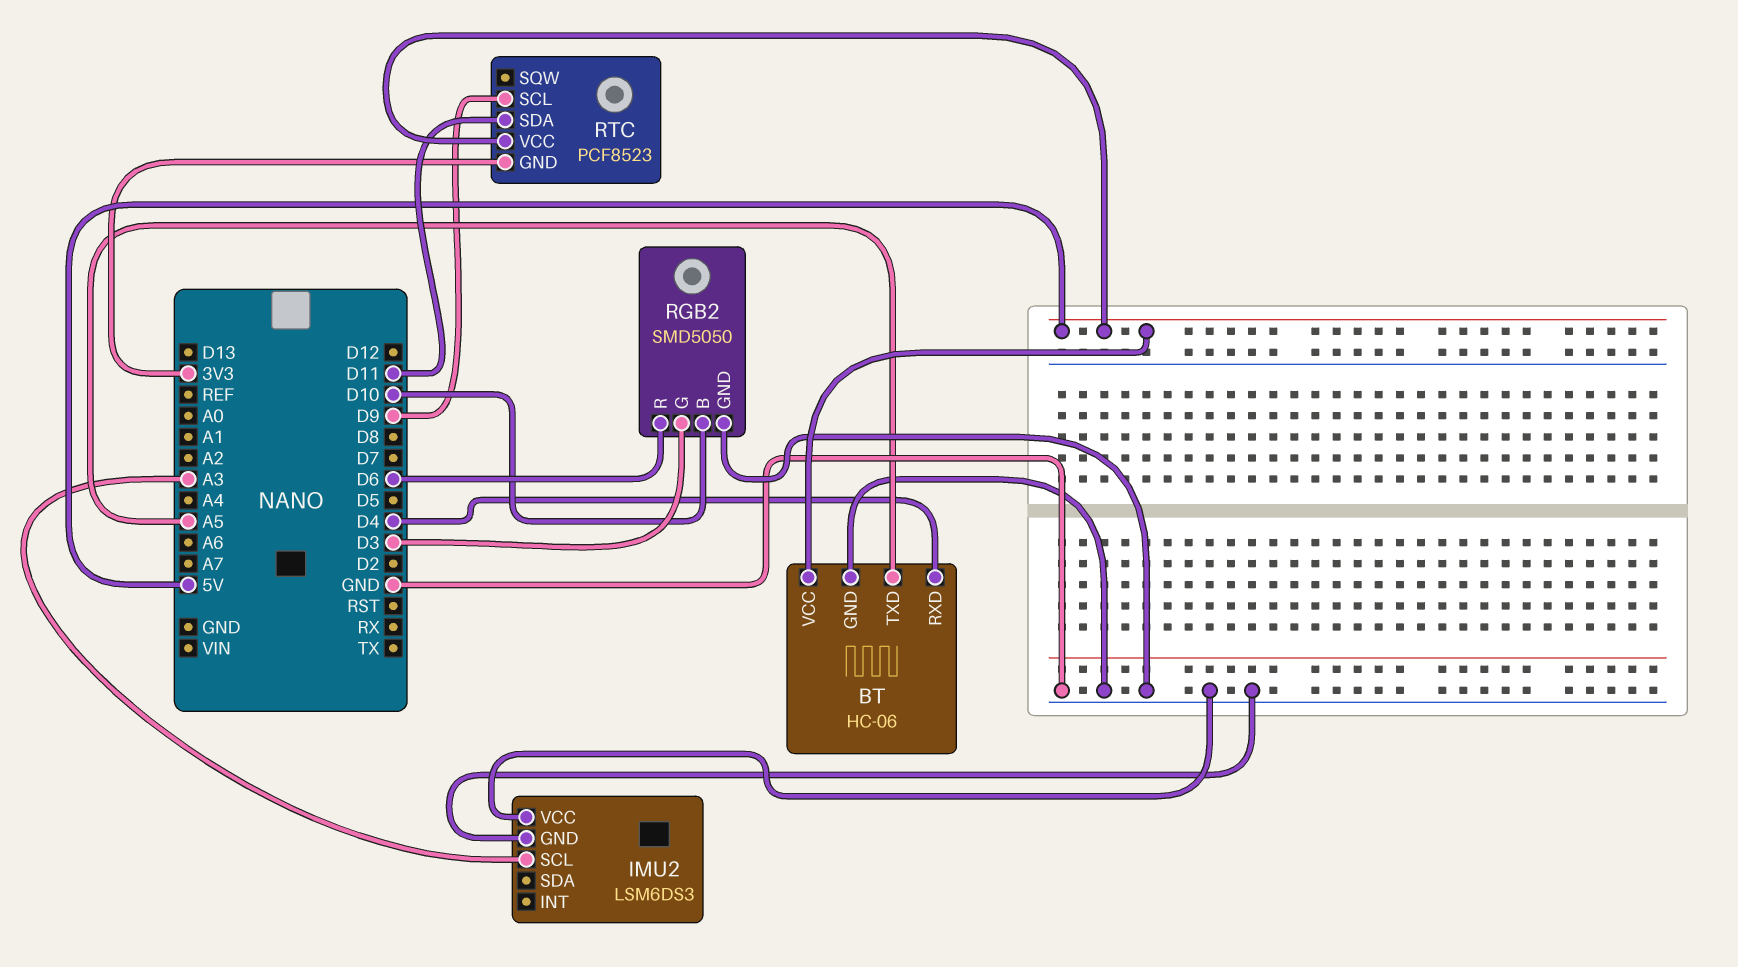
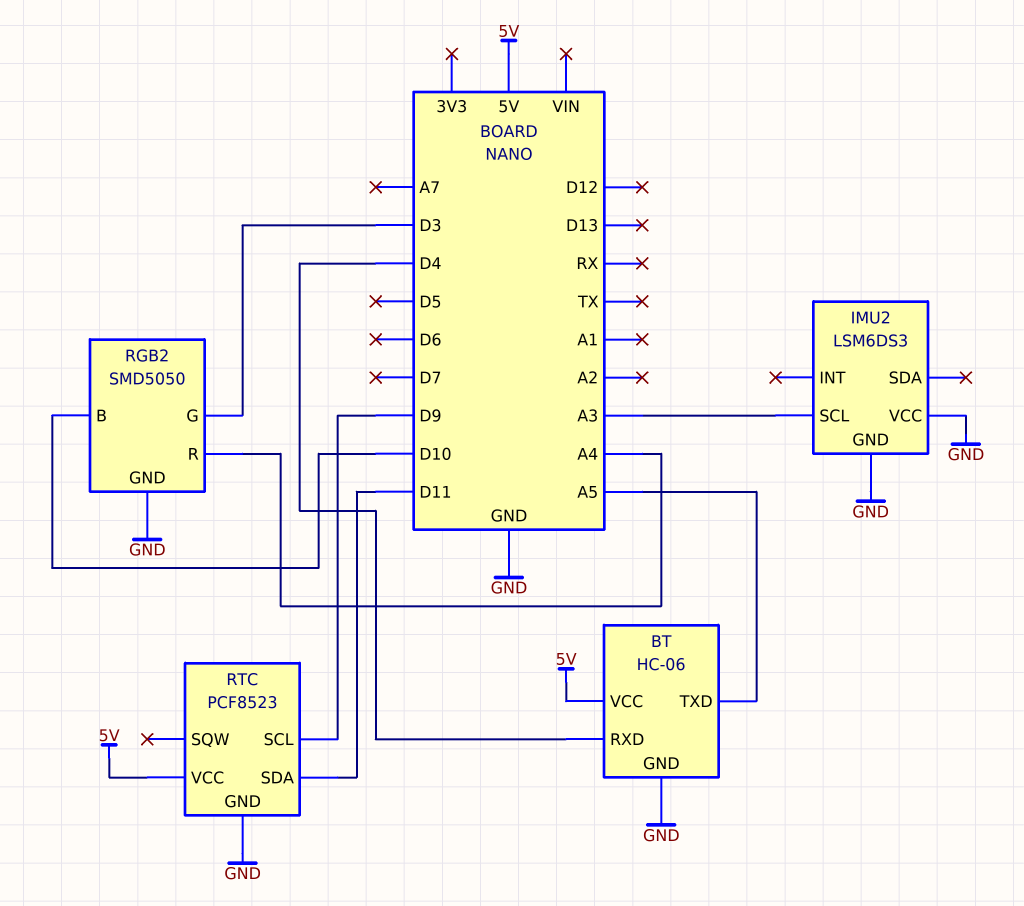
RGB2 pin R: D6 -> A4
RTC pin GND: 3V3 -> GND

